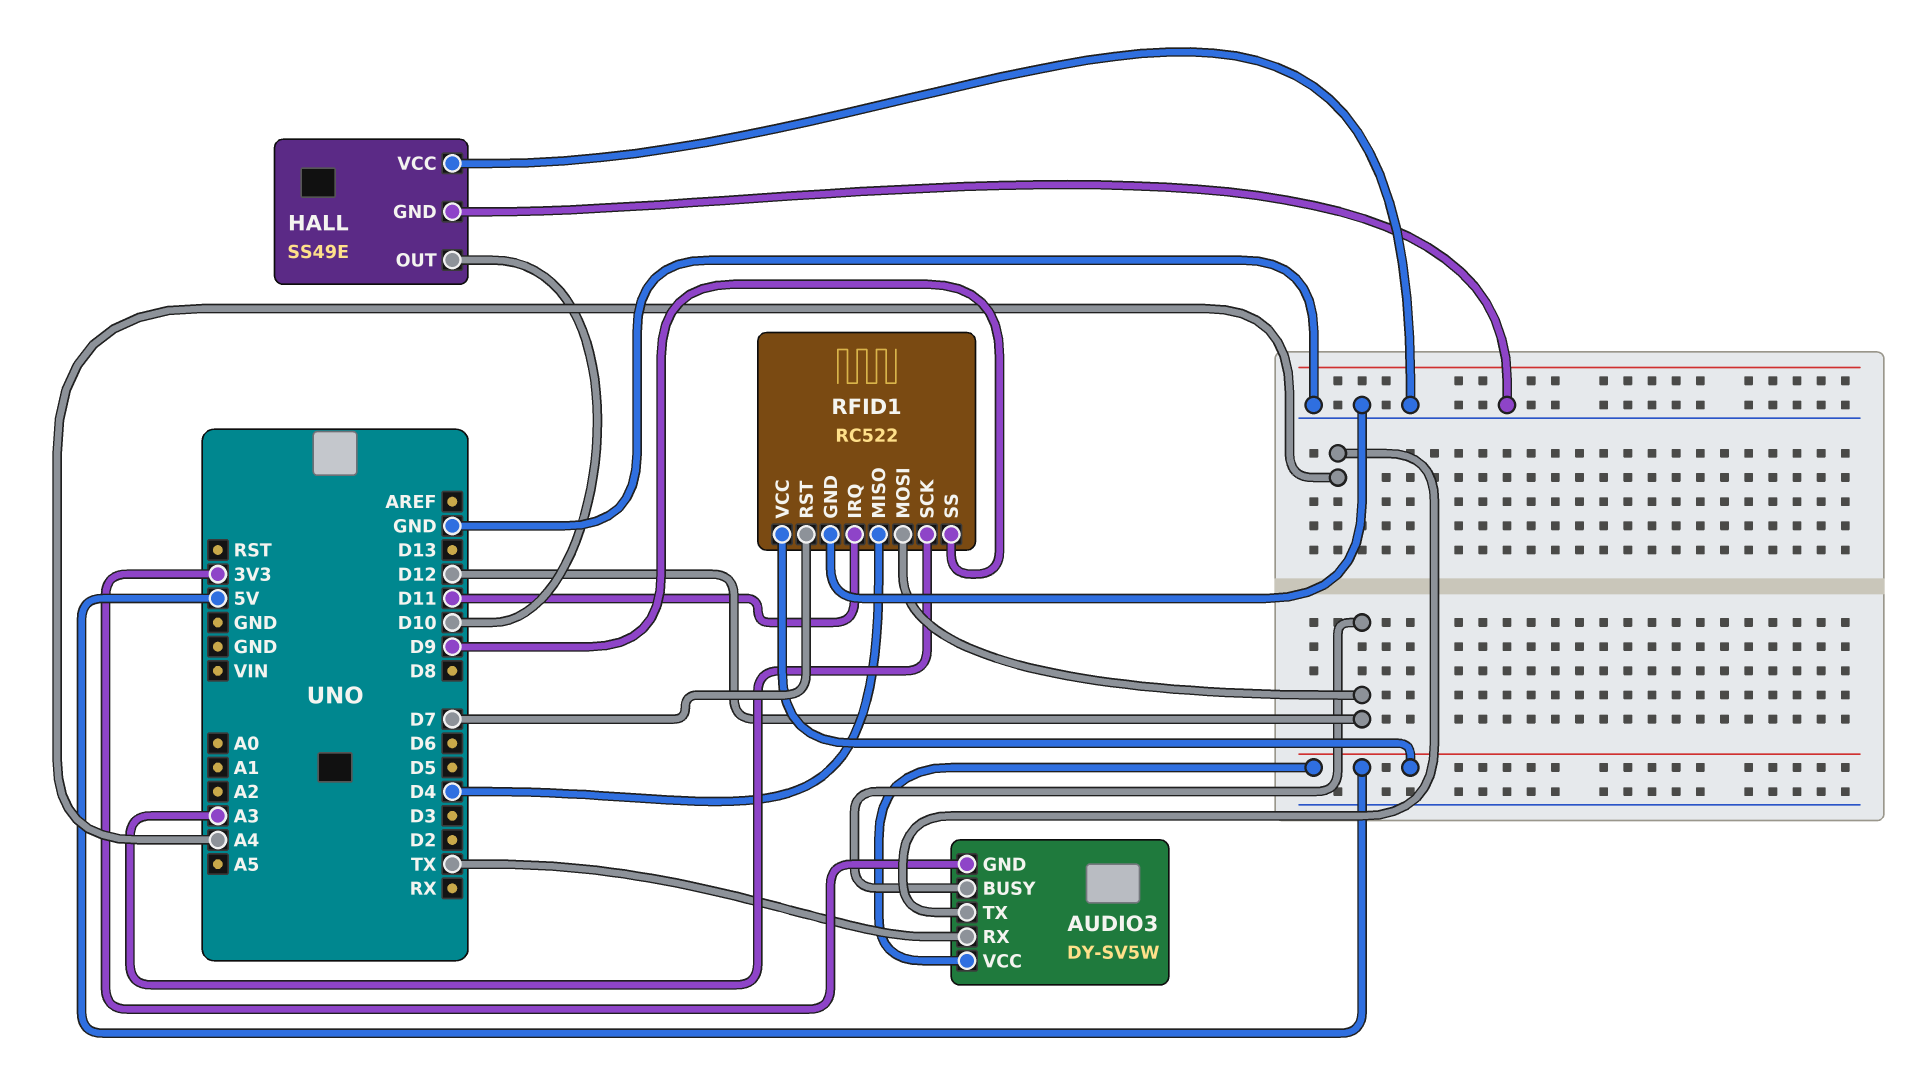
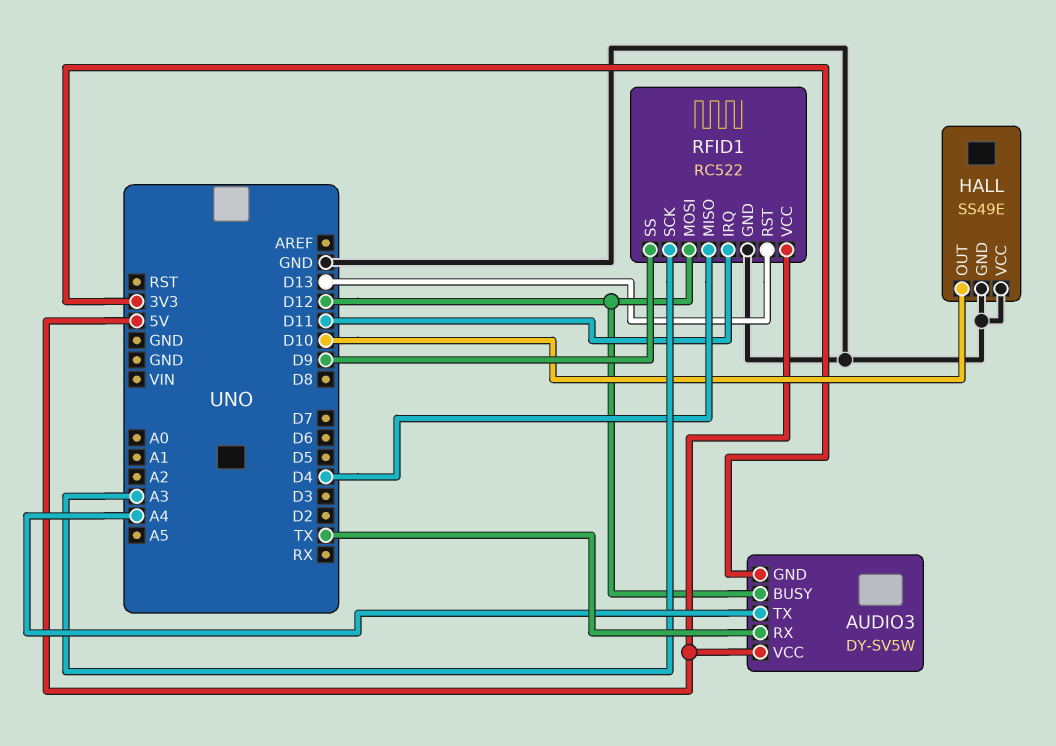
RFID1 pin RST: D7 -> D13

